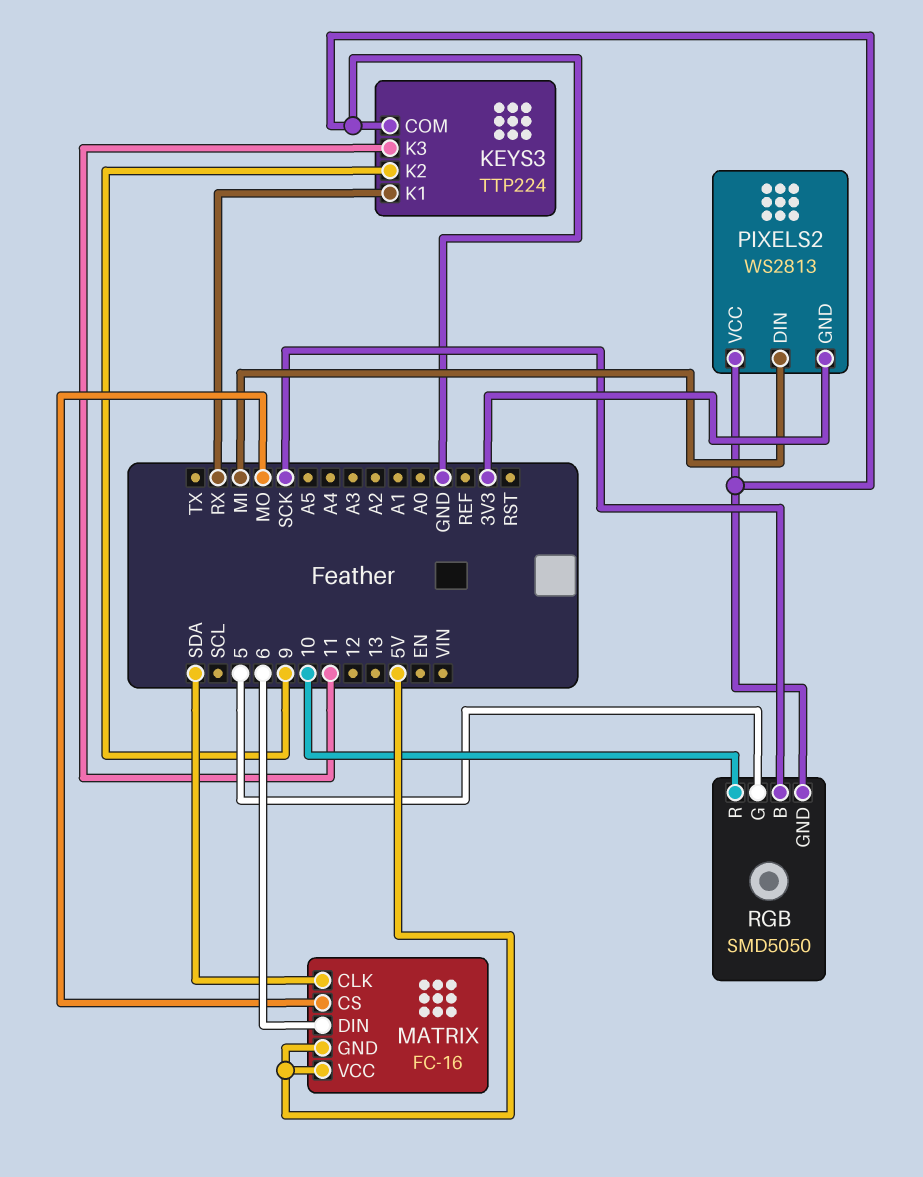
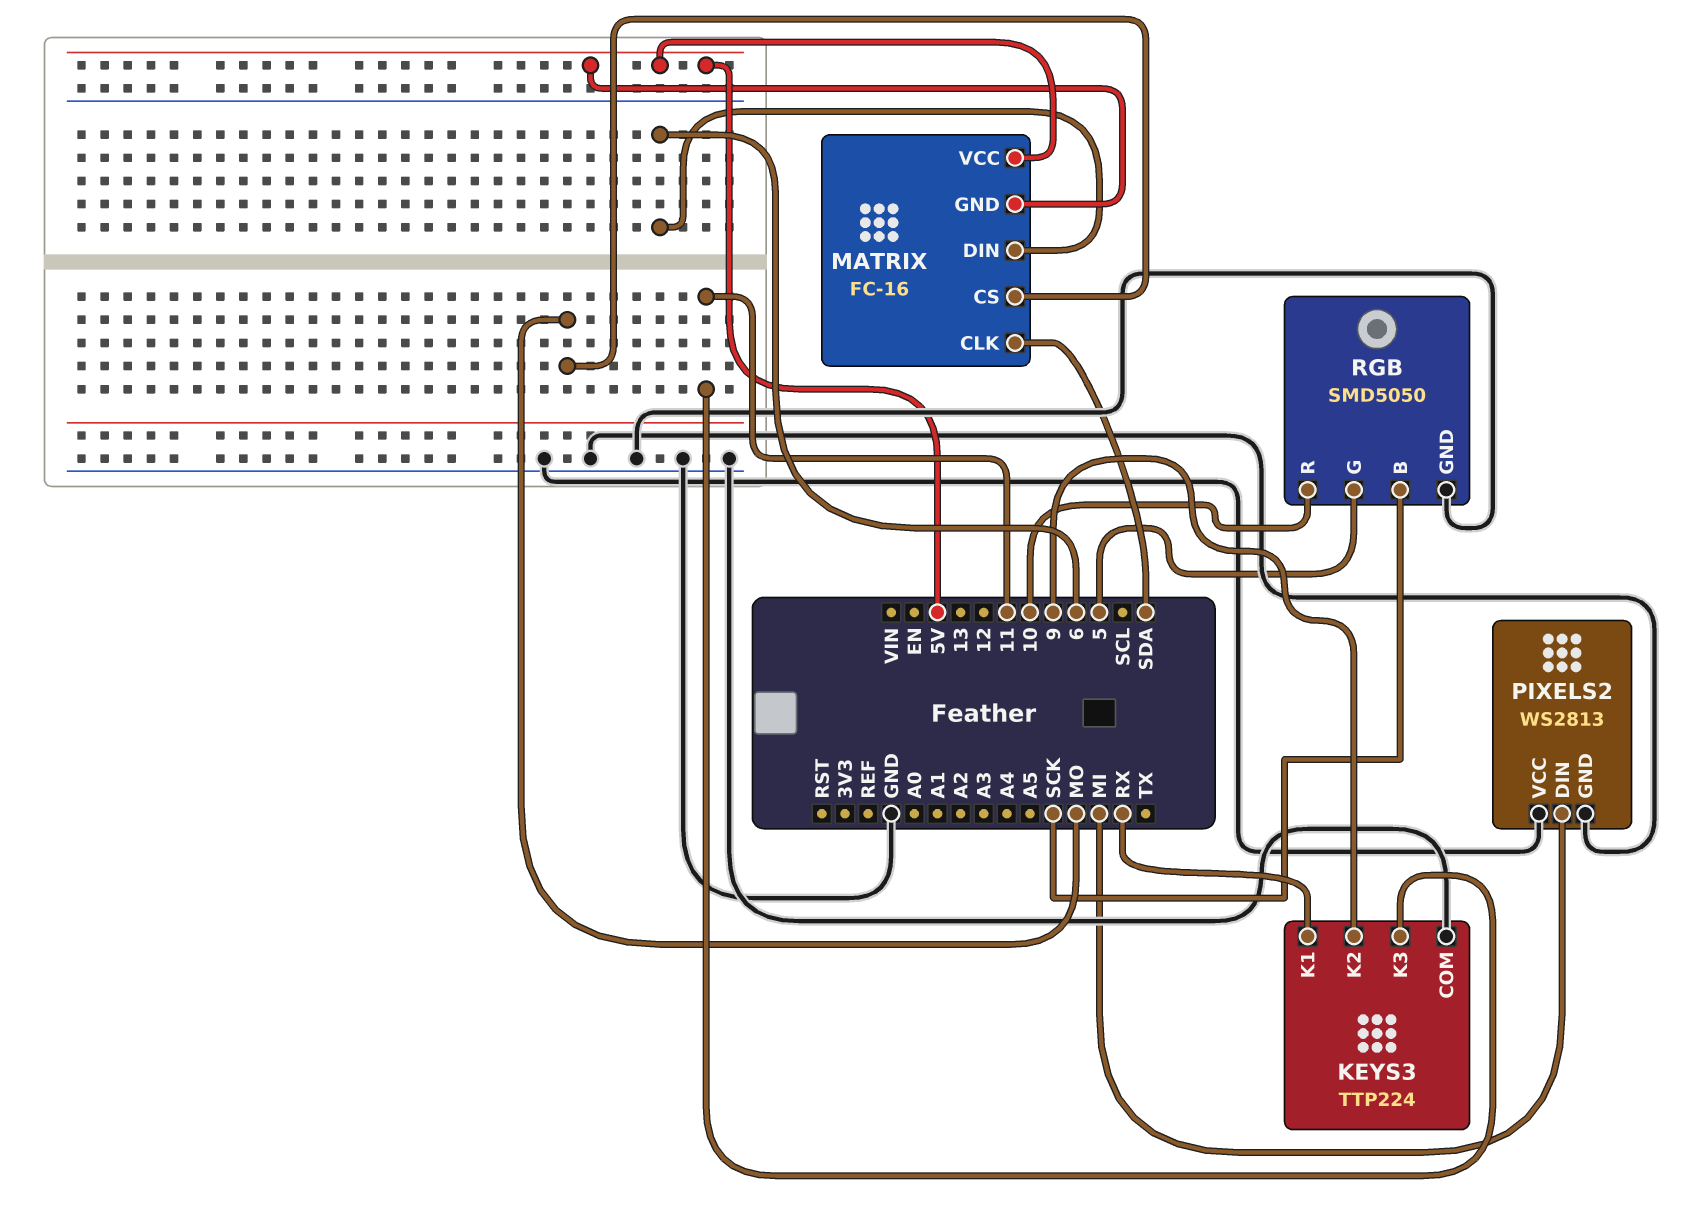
PIXELS2 pin GND: 3V3 -> GND

